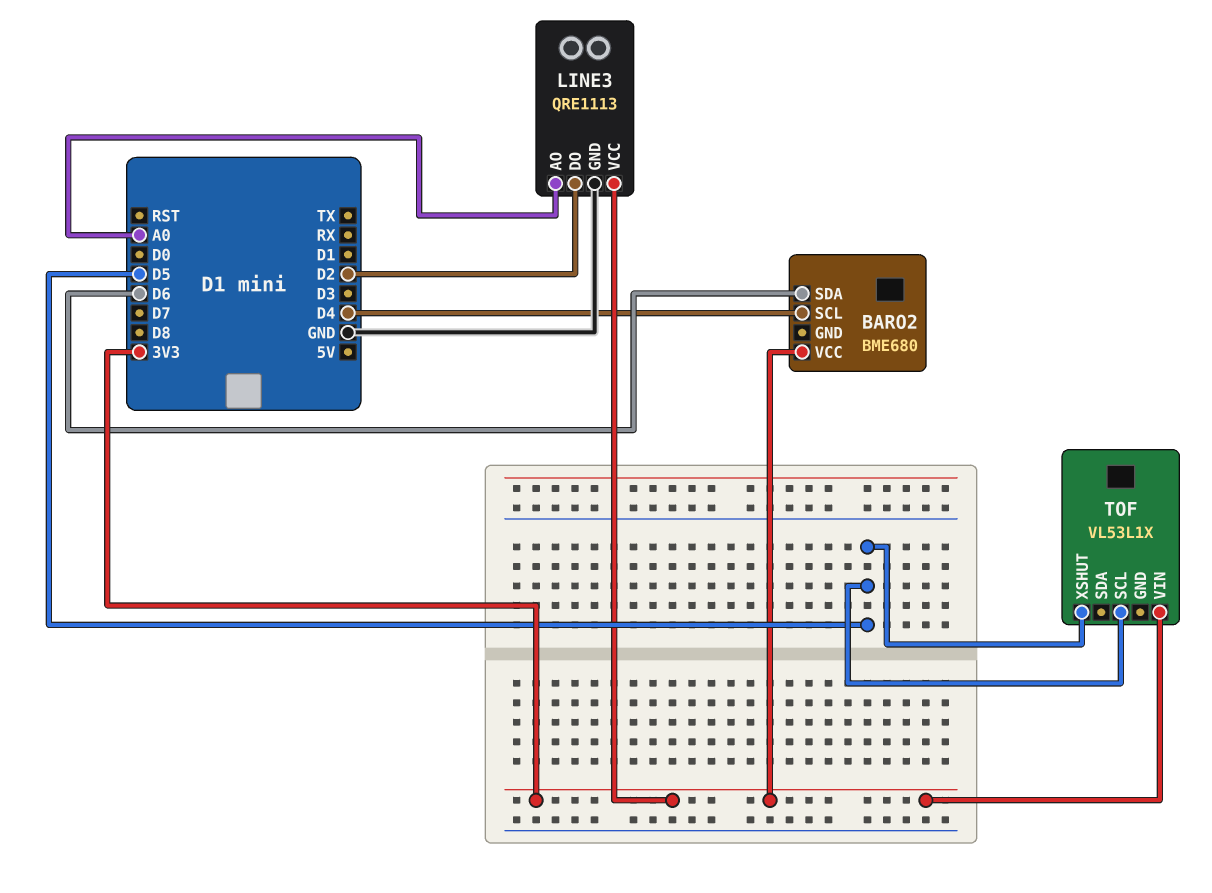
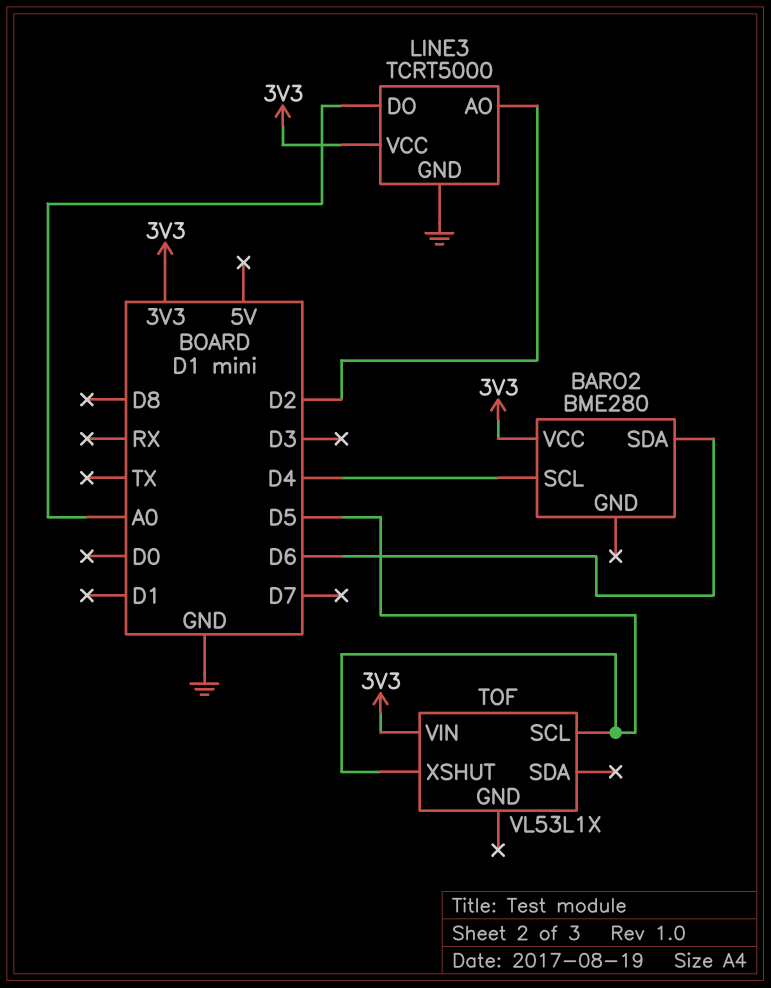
BARO2: BME680 -> BME280
LINE3: QRE1113 -> TCRT5000
LINE3 pin AO: A0 -> D2
LINE3 pin DO: D2 -> A0

